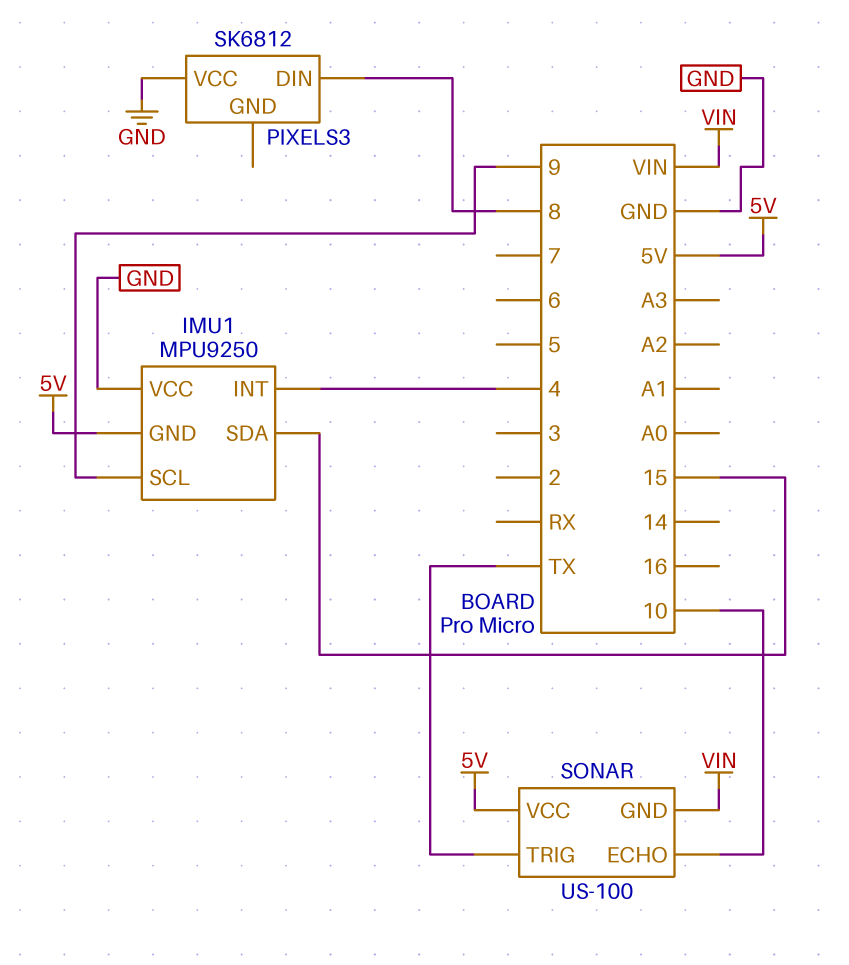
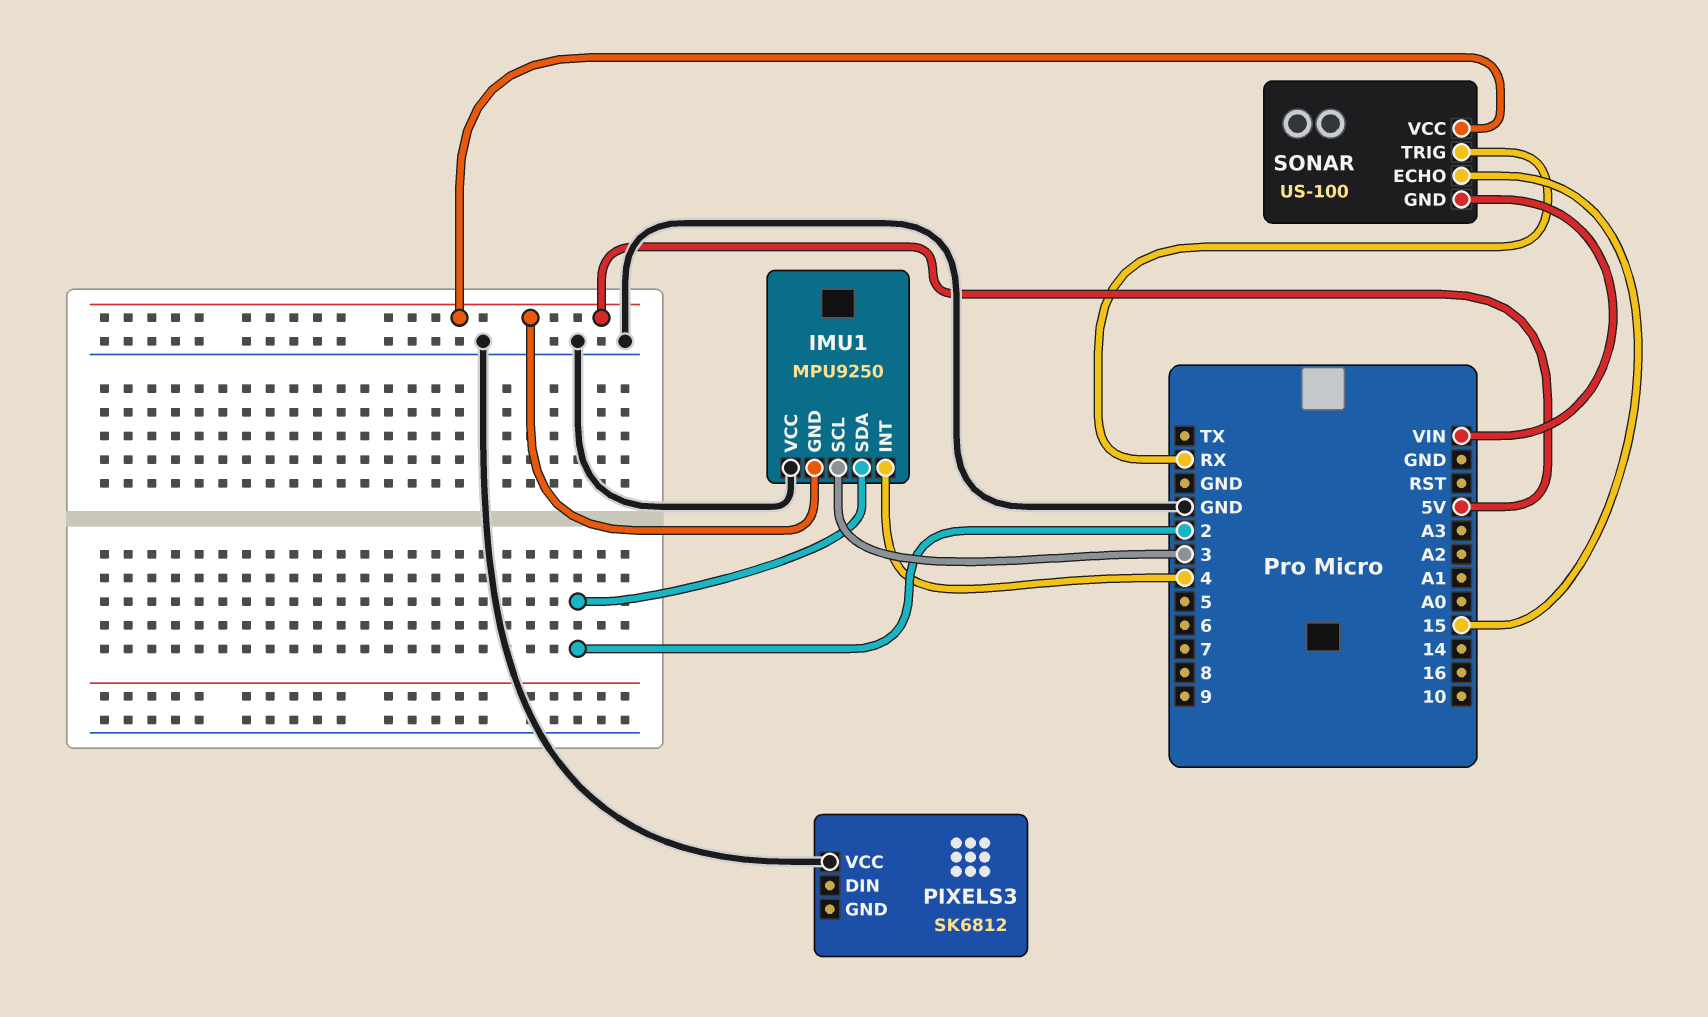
IMU1 pin SCL: 9 -> 3
IMU1 pin SDA: 15 -> 2
PIXELS3 pin DIN: 8 -> none
SONAR pin ECHO: 10 -> 15
SONAR pin TRIG: TX -> RX

